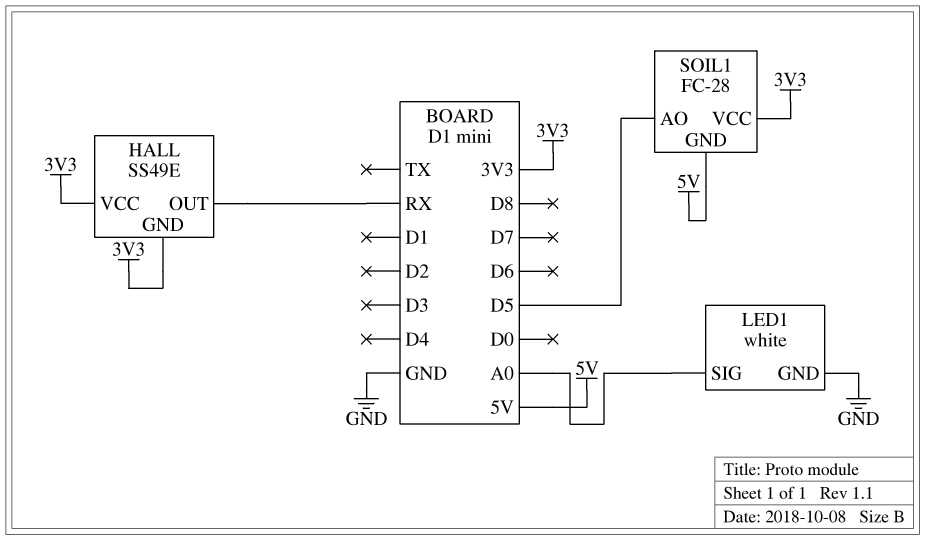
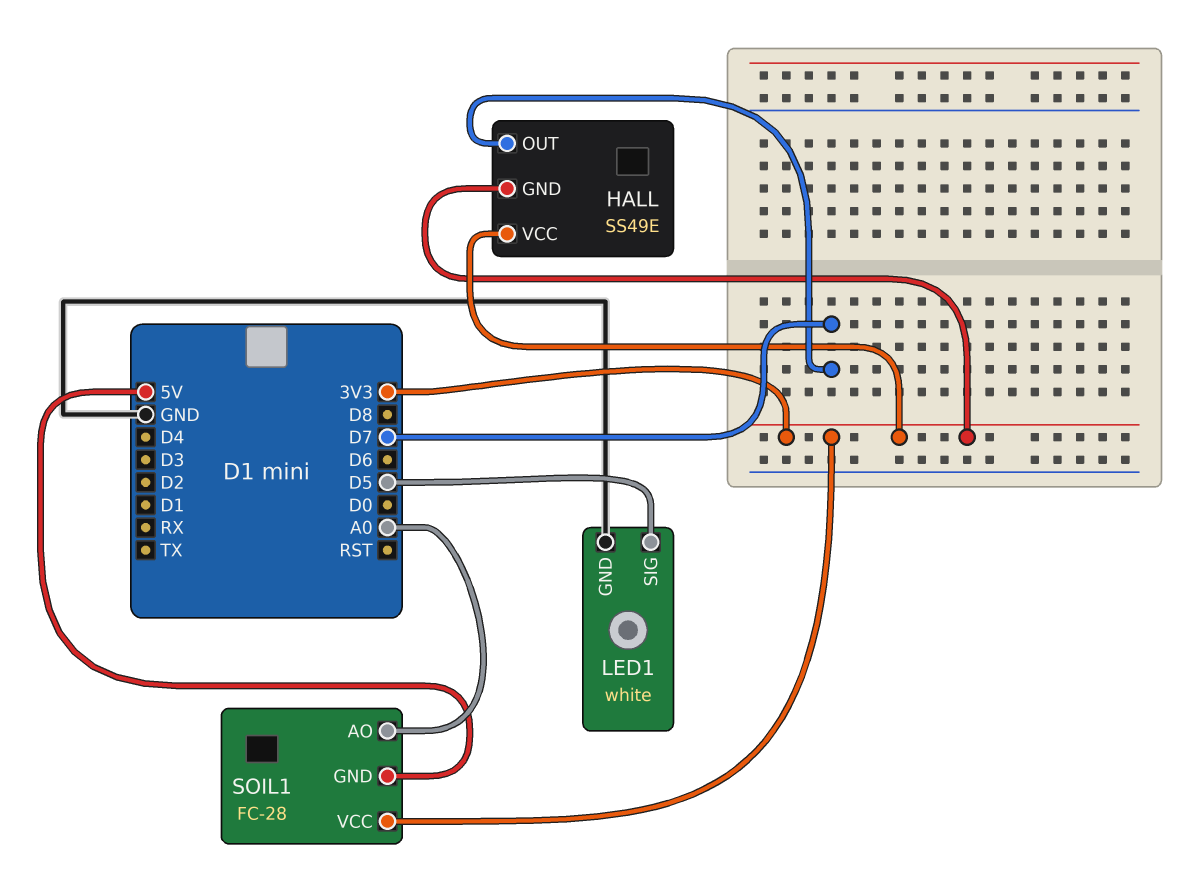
HALL pin OUT: RX -> D7
LED1 pin SIG: A0 -> D5
SOIL1 pin AO: D5 -> A0

